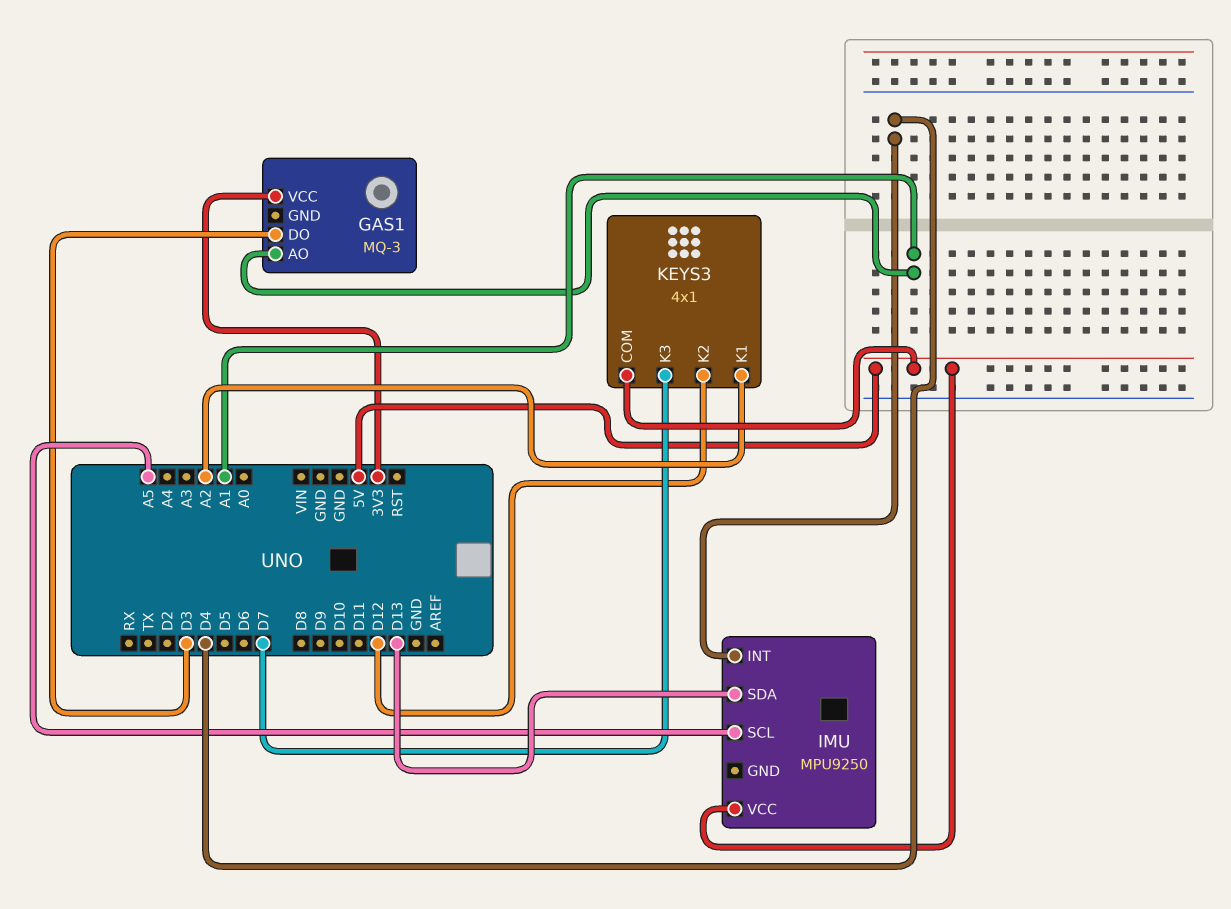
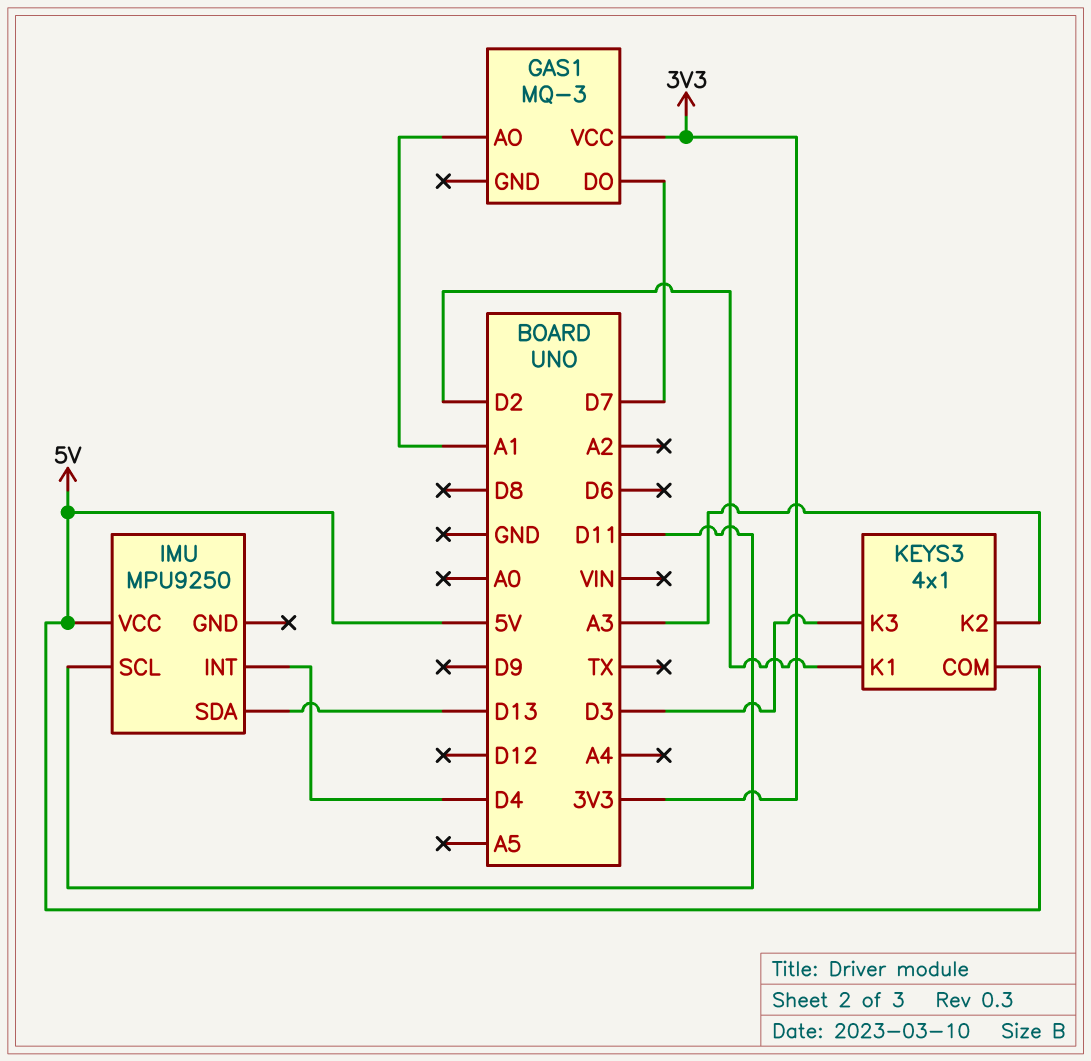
GAS1 pin DO: D3 -> D7
IMU pin SCL: A5 -> D11
KEYS3 pin K1: A2 -> D2
KEYS3 pin K2: D12 -> A3
KEYS3 pin K3: D7 -> D3

